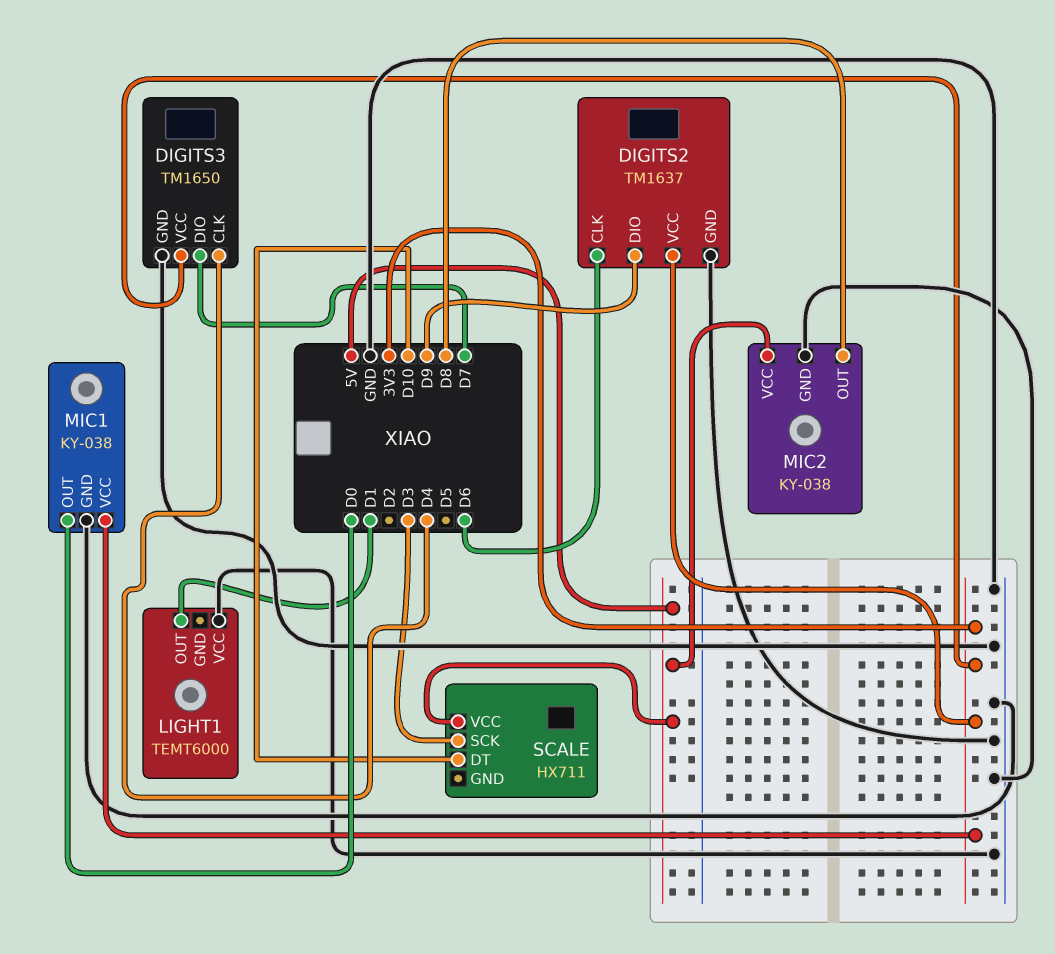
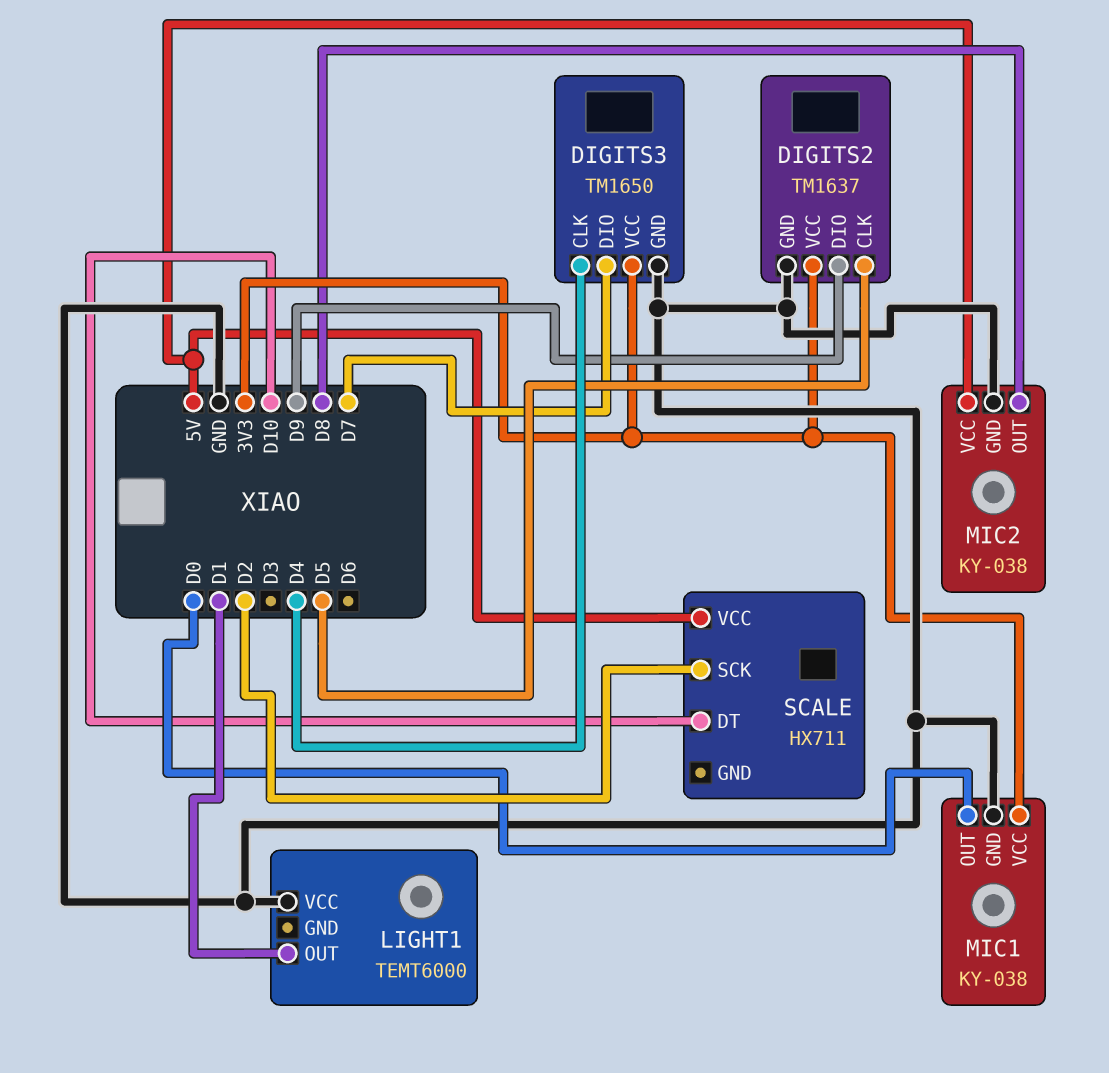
DIGITS2 pin CLK: D6 -> D5
SCALE pin SCK: D3 -> D2

